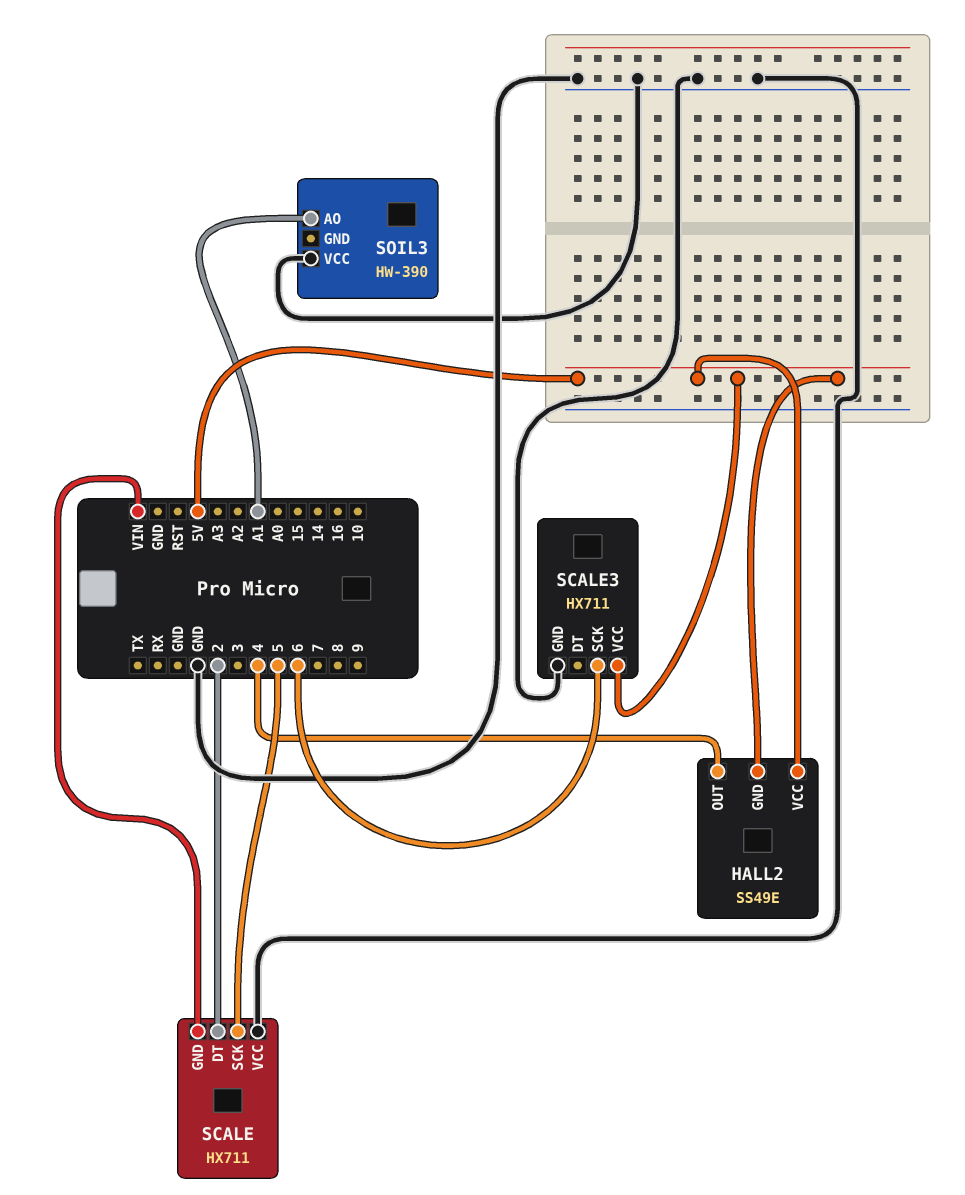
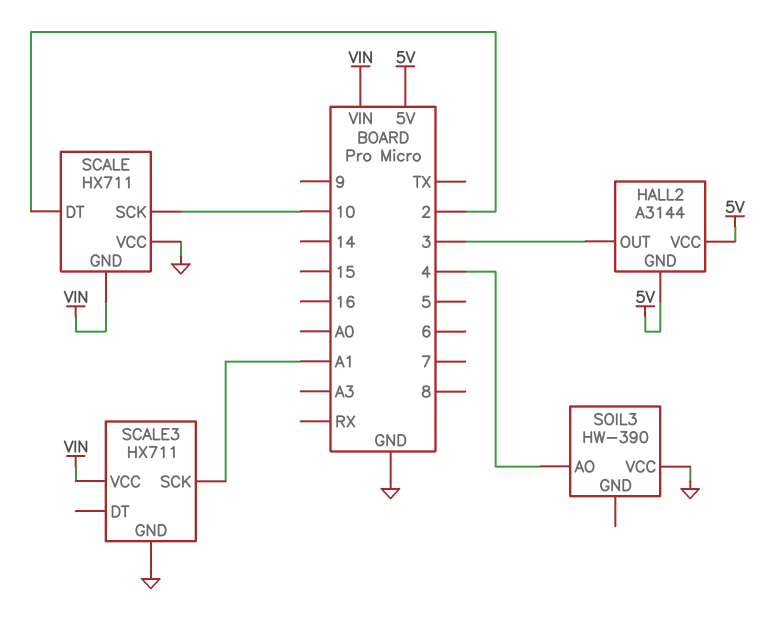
HALL2: SS49E -> A3144
HALL2 pin OUT: 4 -> 3
SCALE pin SCK: 5 -> 10
SCALE3 pin SCK: 6 -> A1
SCALE3 pin VCC: 5V -> VIN
SOIL3 pin AO: A1 -> 4

